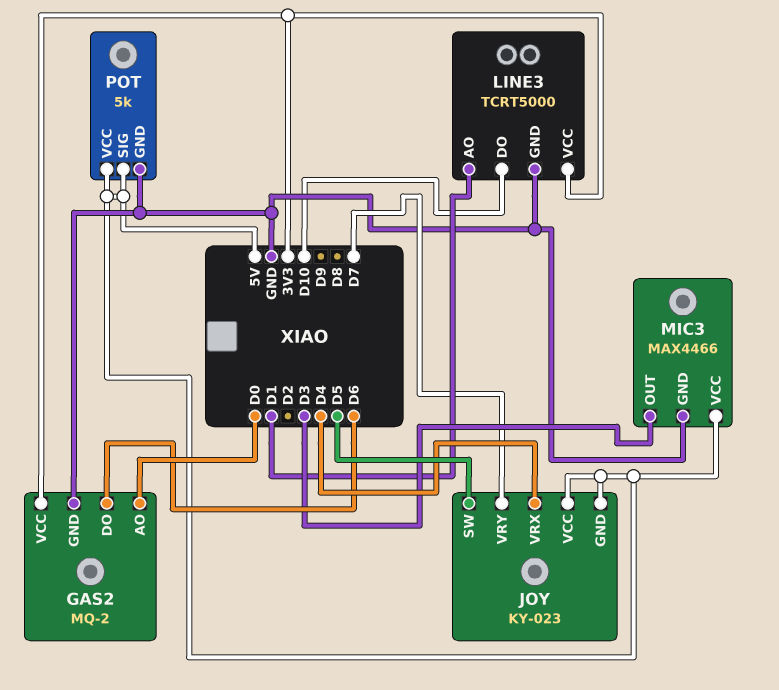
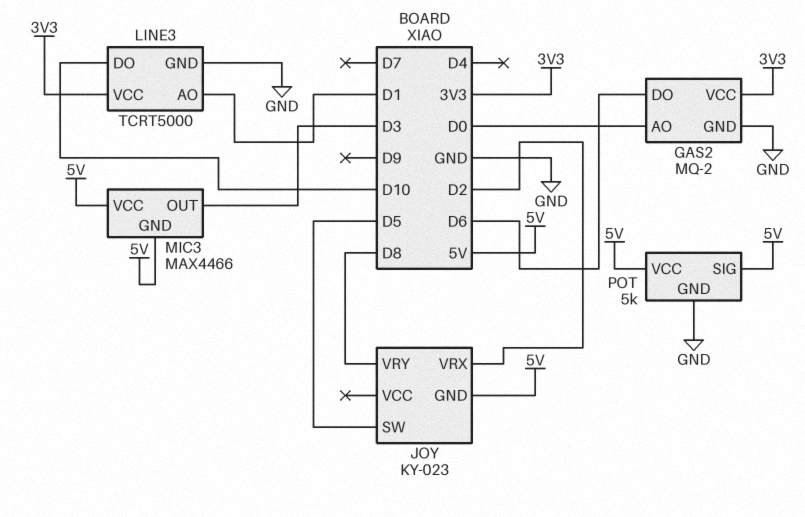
JOY pin VCC: 5V -> none
JOY pin VRX: D4 -> D2
JOY pin VRY: D7 -> D8
MIC3 pin GND: GND -> 5V

